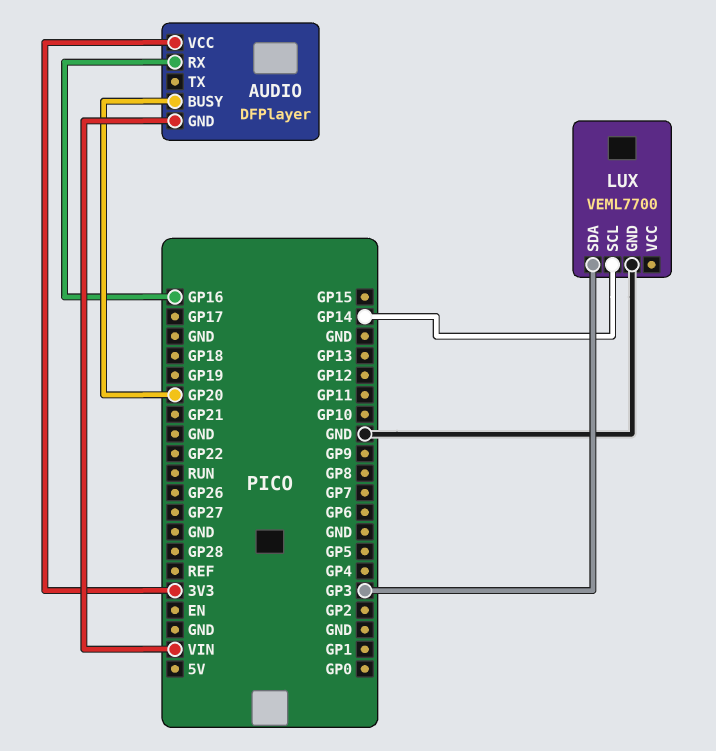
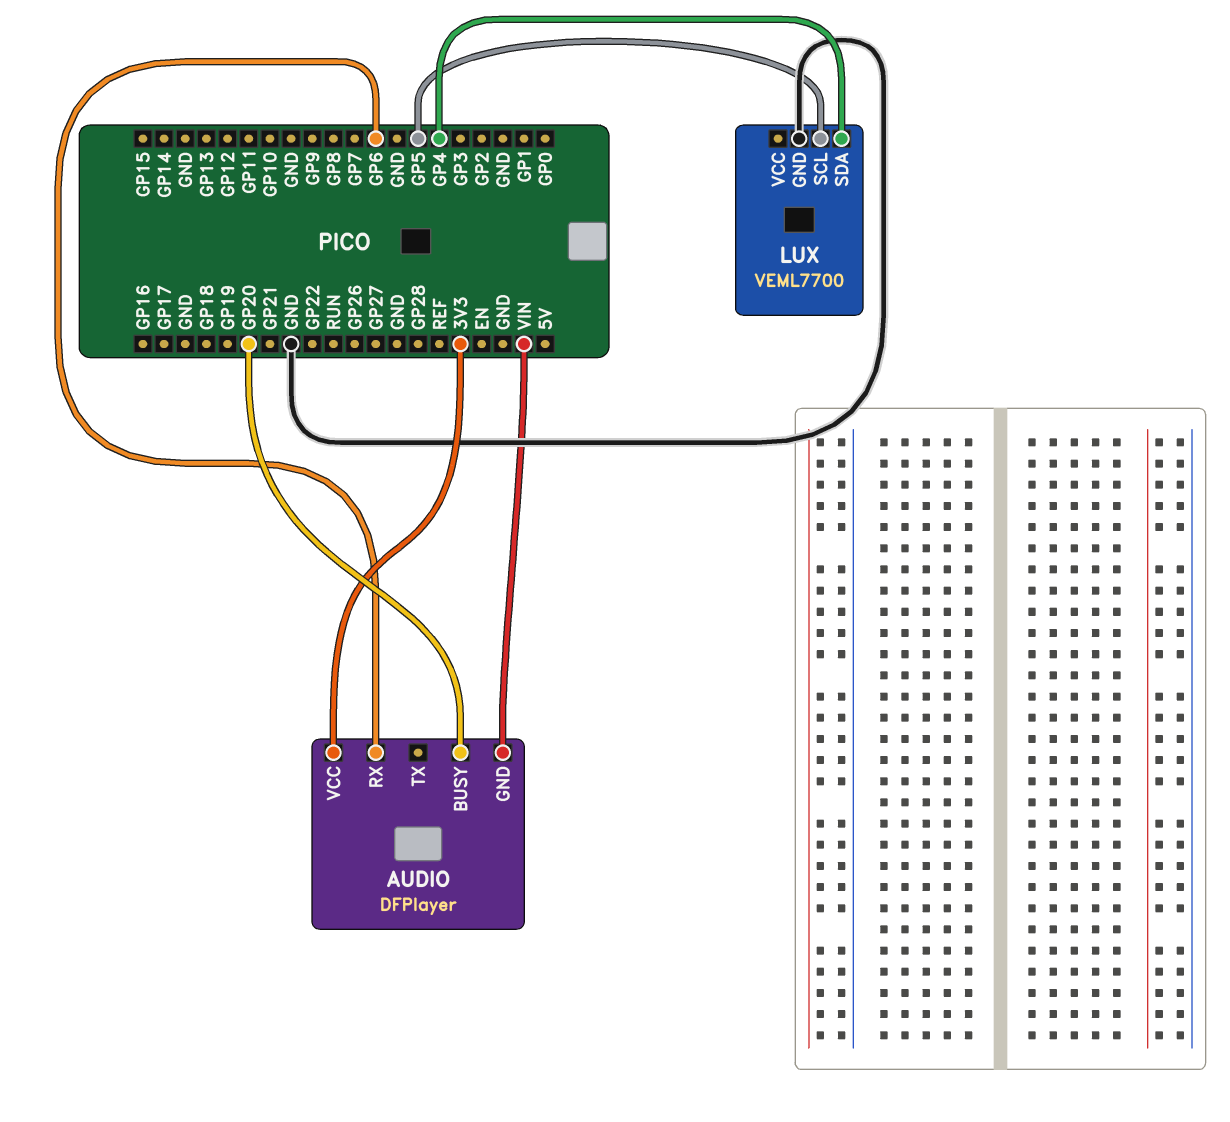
AUDIO pin RX: GP16 -> GP6
LUX pin SCL: GP14 -> GP5
LUX pin SDA: GP3 -> GP4

